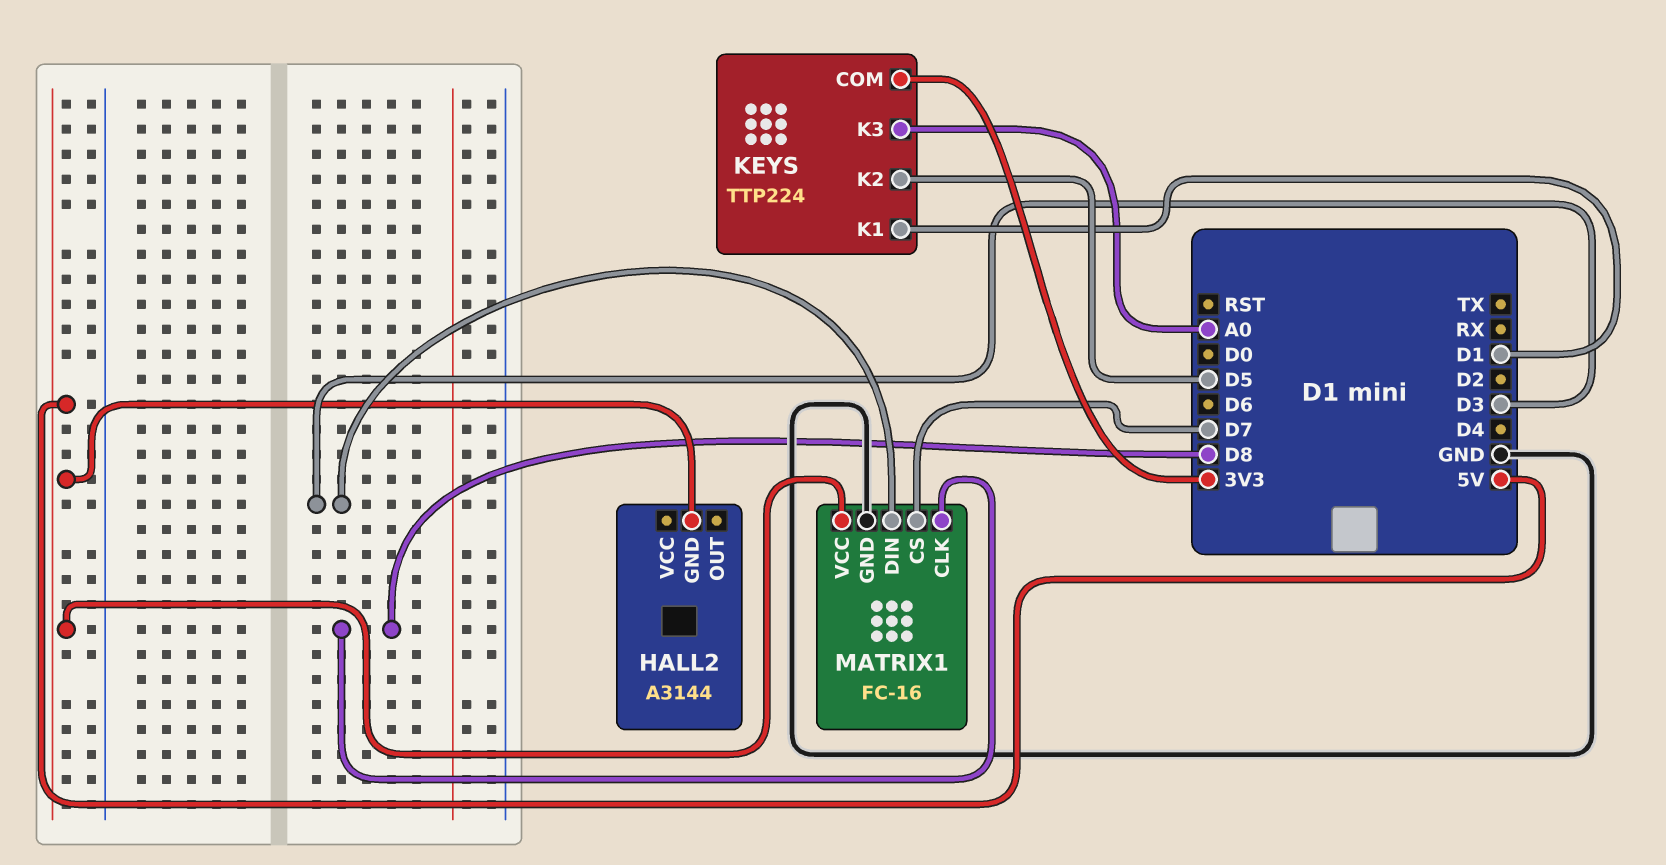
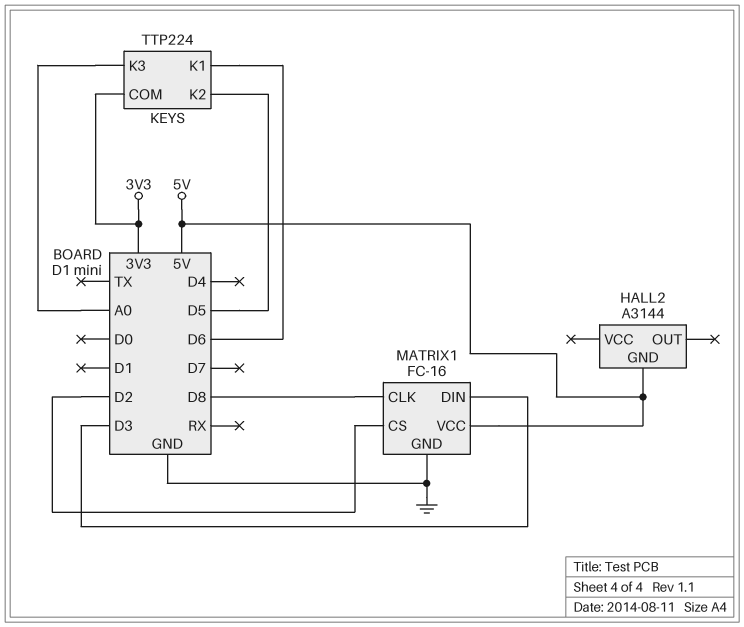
KEYS pin K1: D1 -> D6
MATRIX1 pin CS: D7 -> D2

